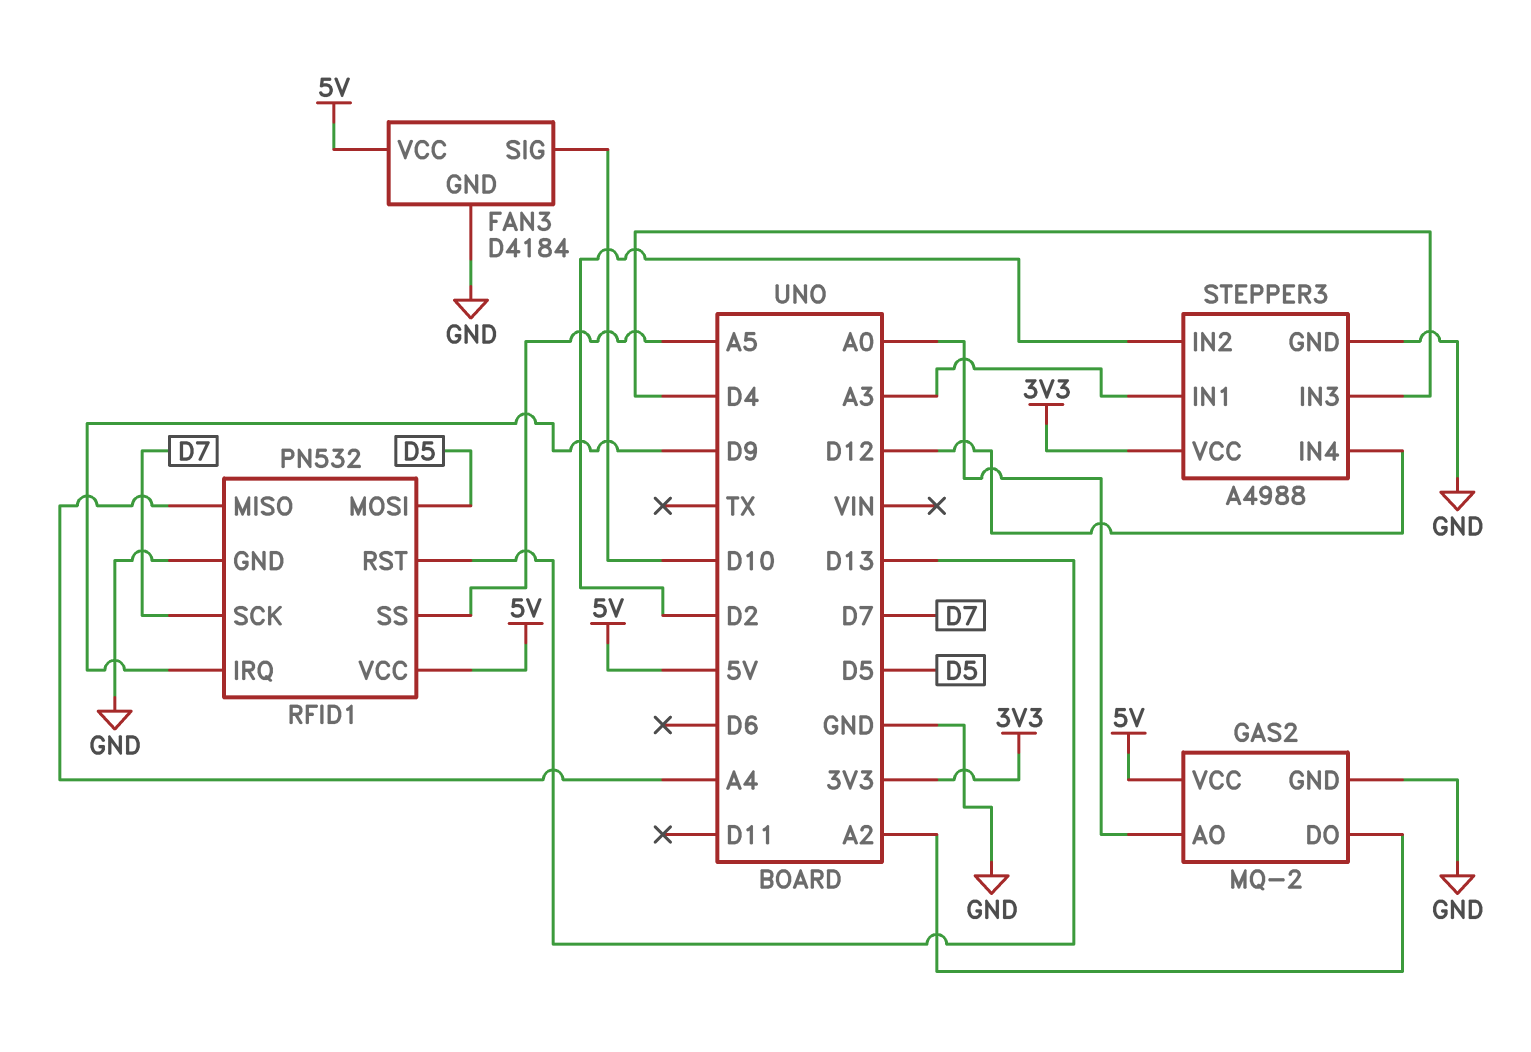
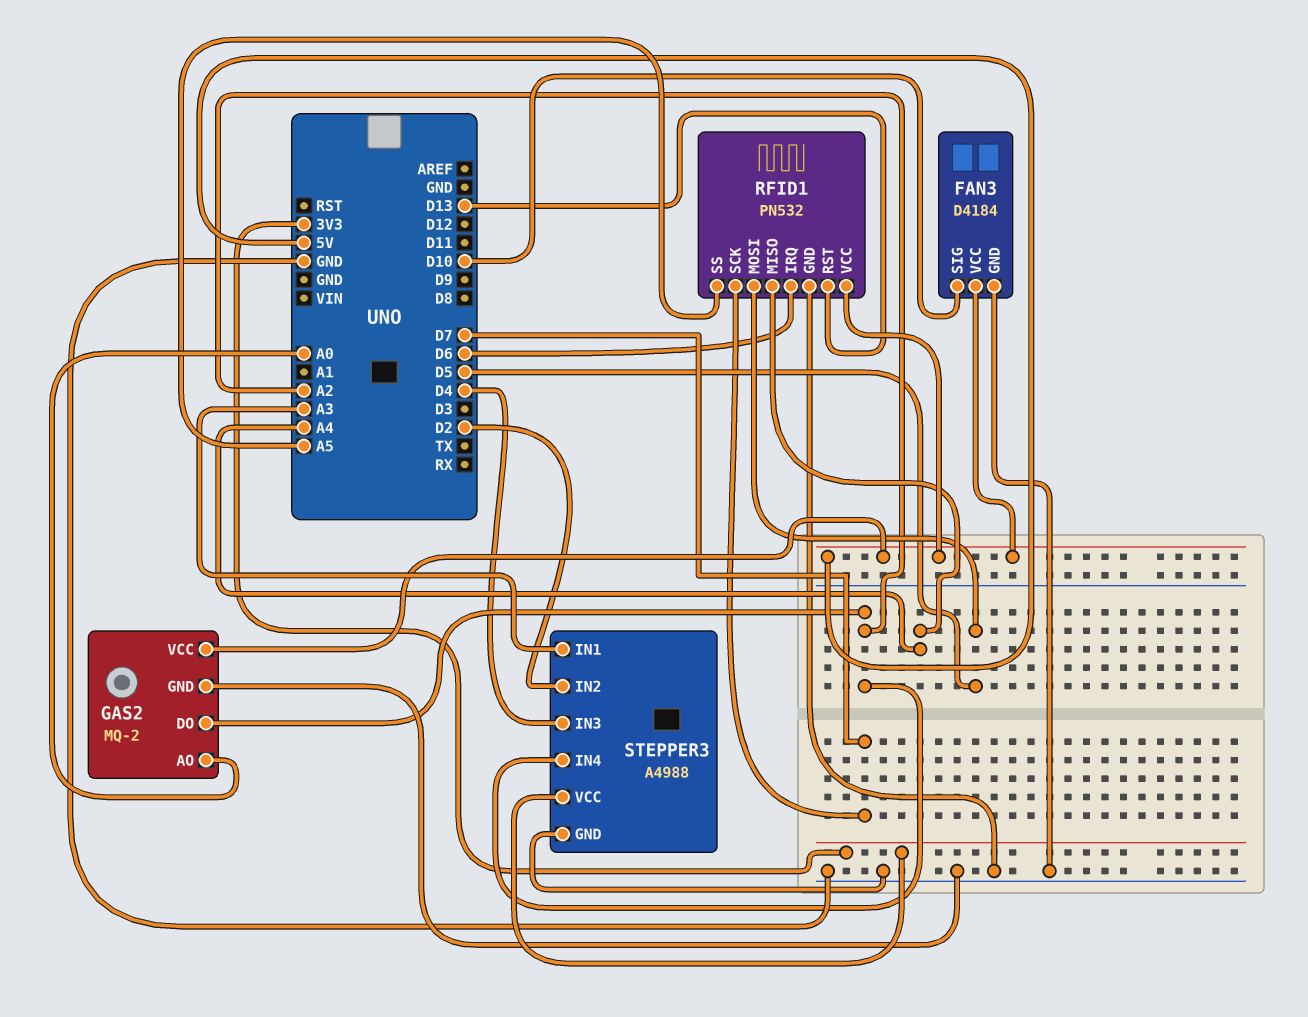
RFID1 pin IRQ: D9 -> D6
STEPPER3 pin IN4: D12 -> A2

